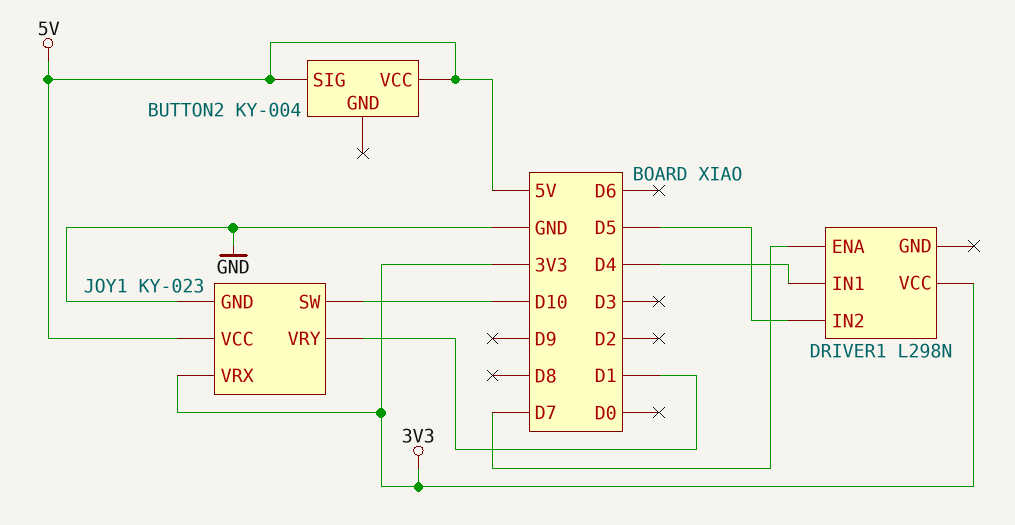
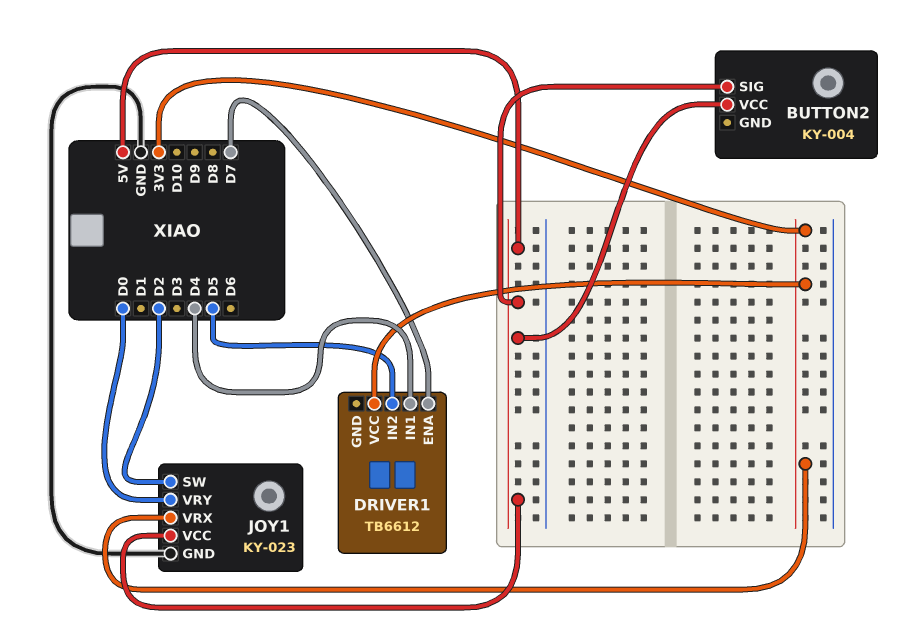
DRIVER1: L298N -> TB6612
JOY1 pin SW: D10 -> D2
JOY1 pin VRY: D1 -> D0

